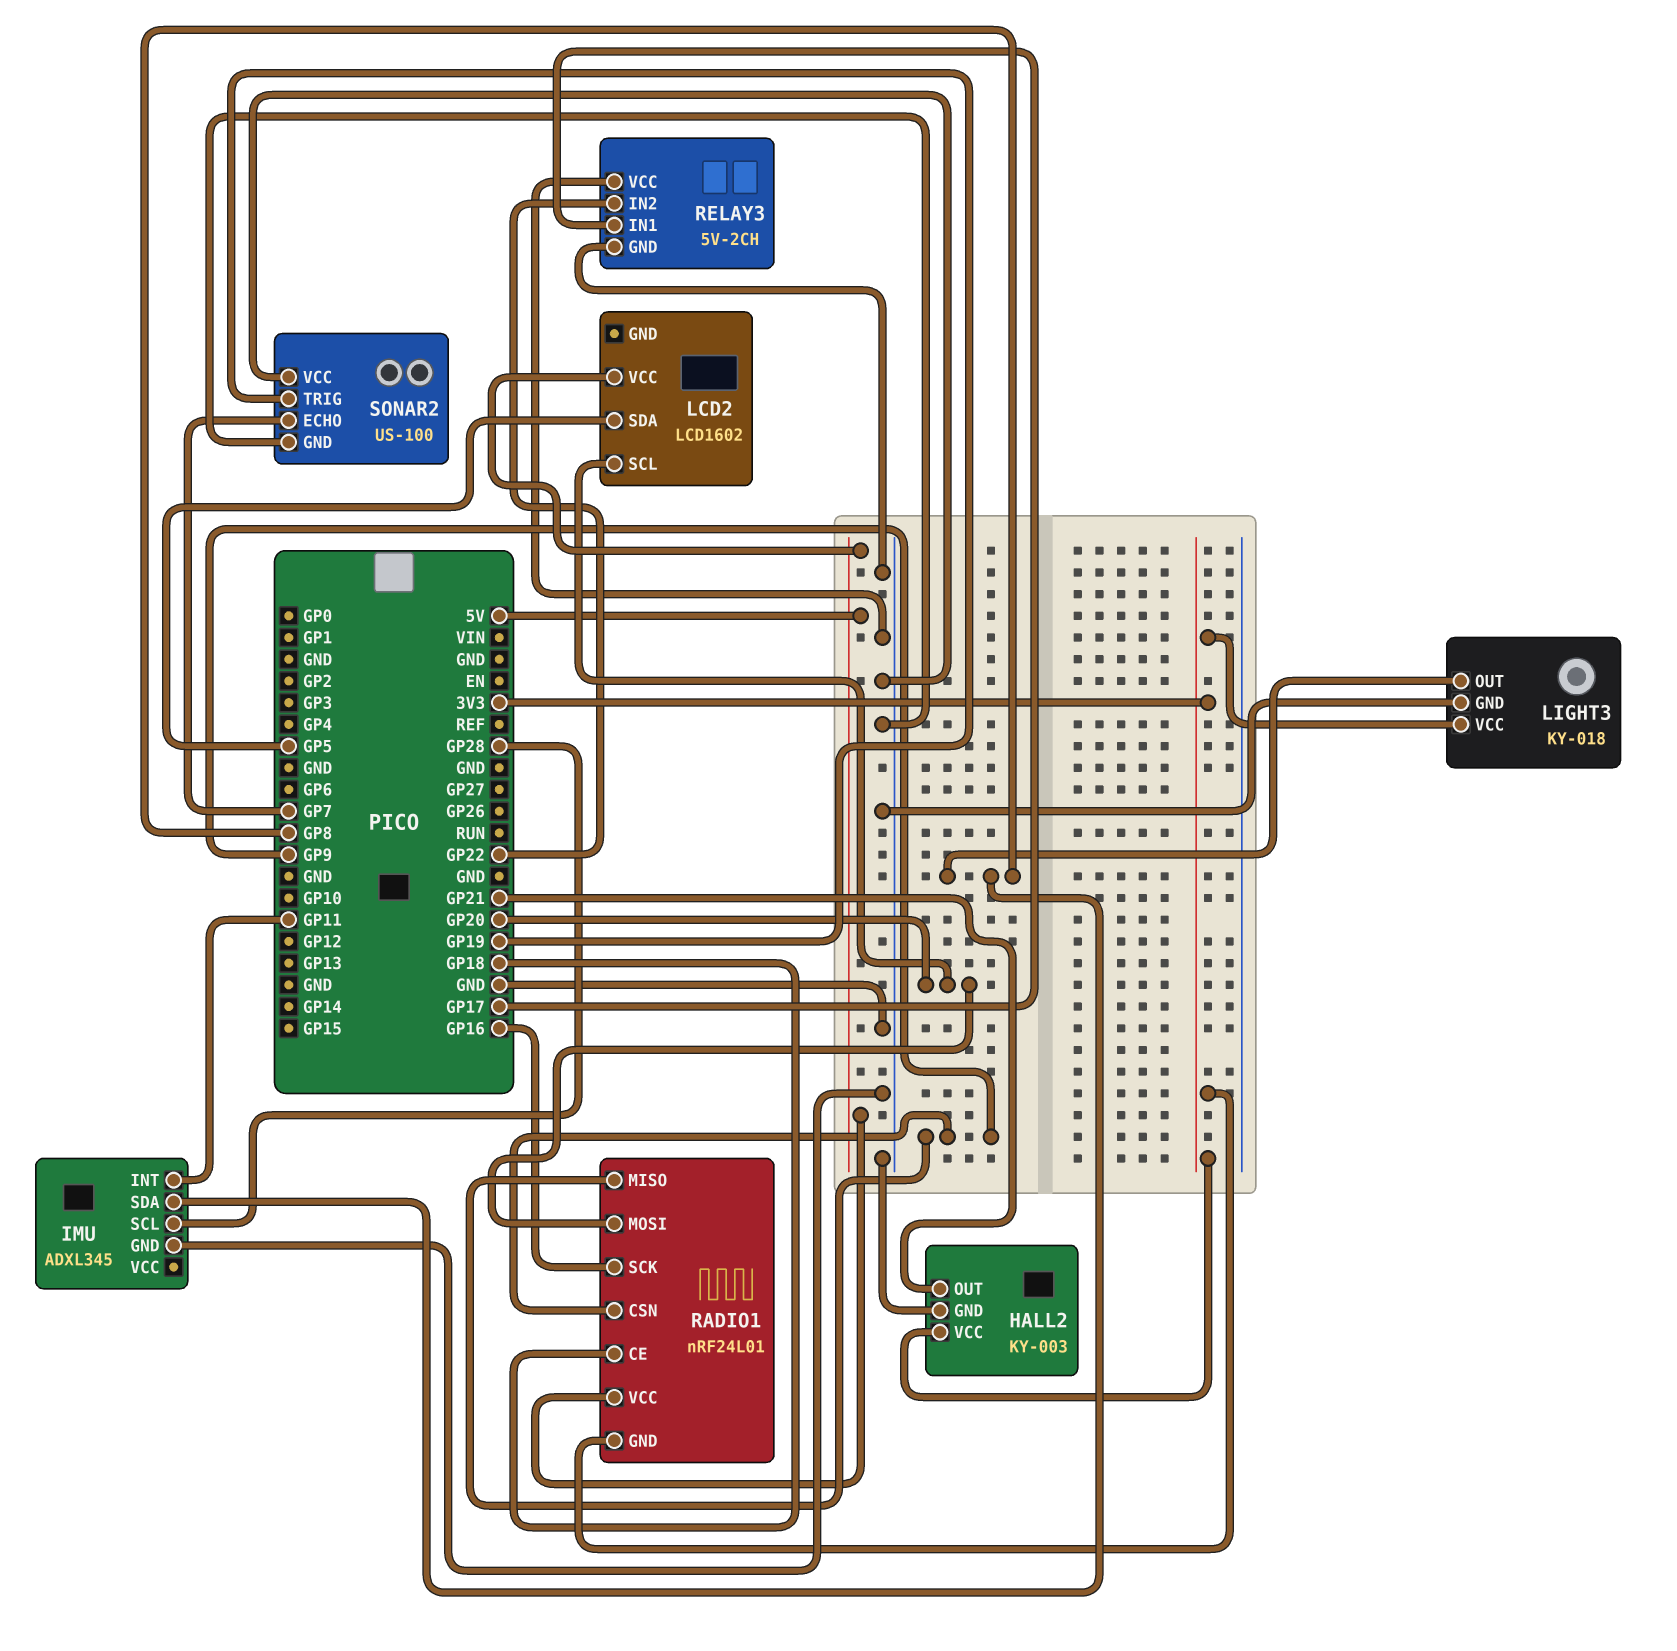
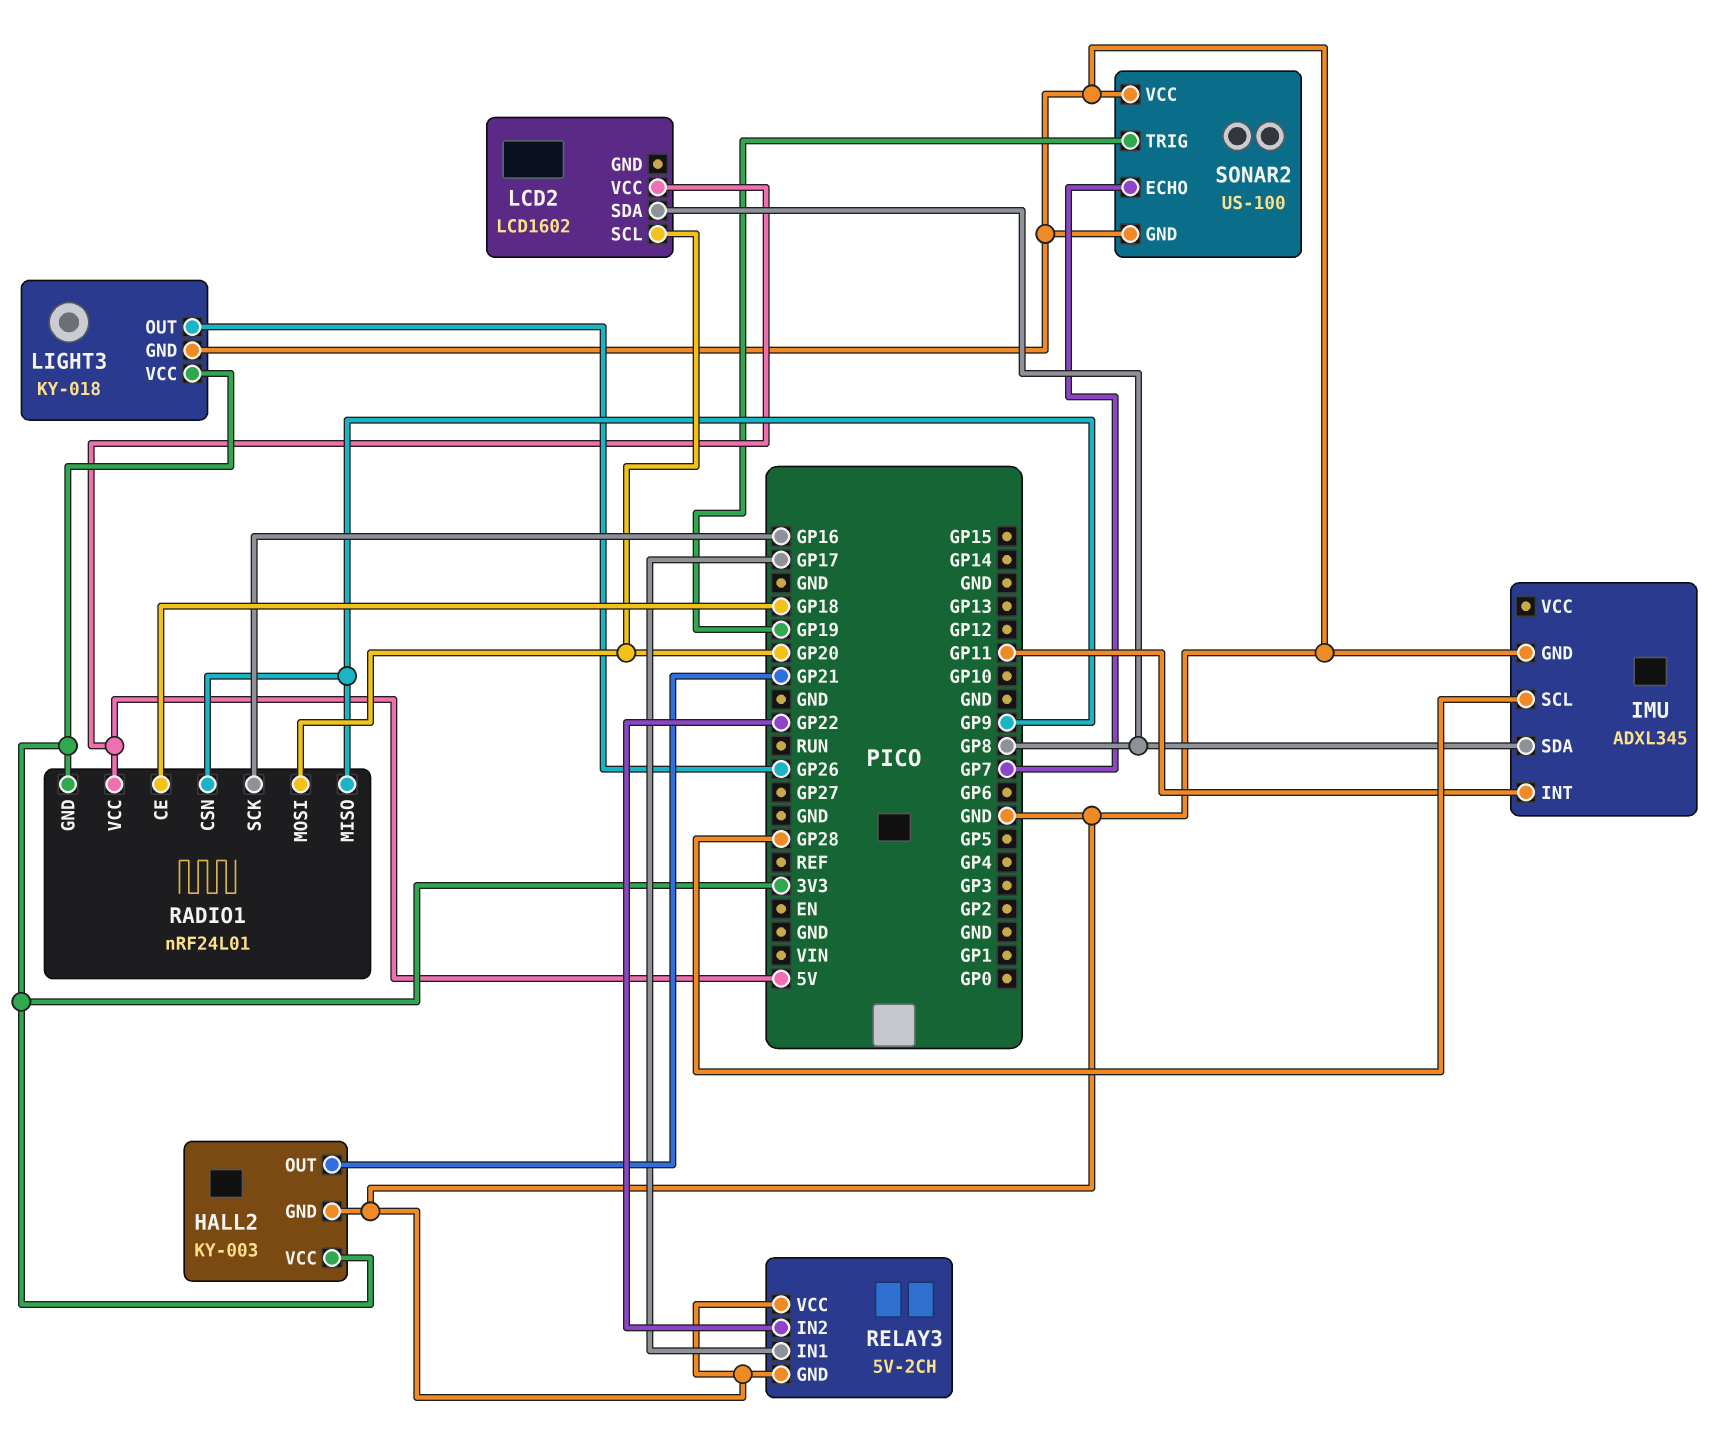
LCD2 pin SDA: GP5 -> GP8
LIGHT3 pin OUT: GP8 -> GP26

